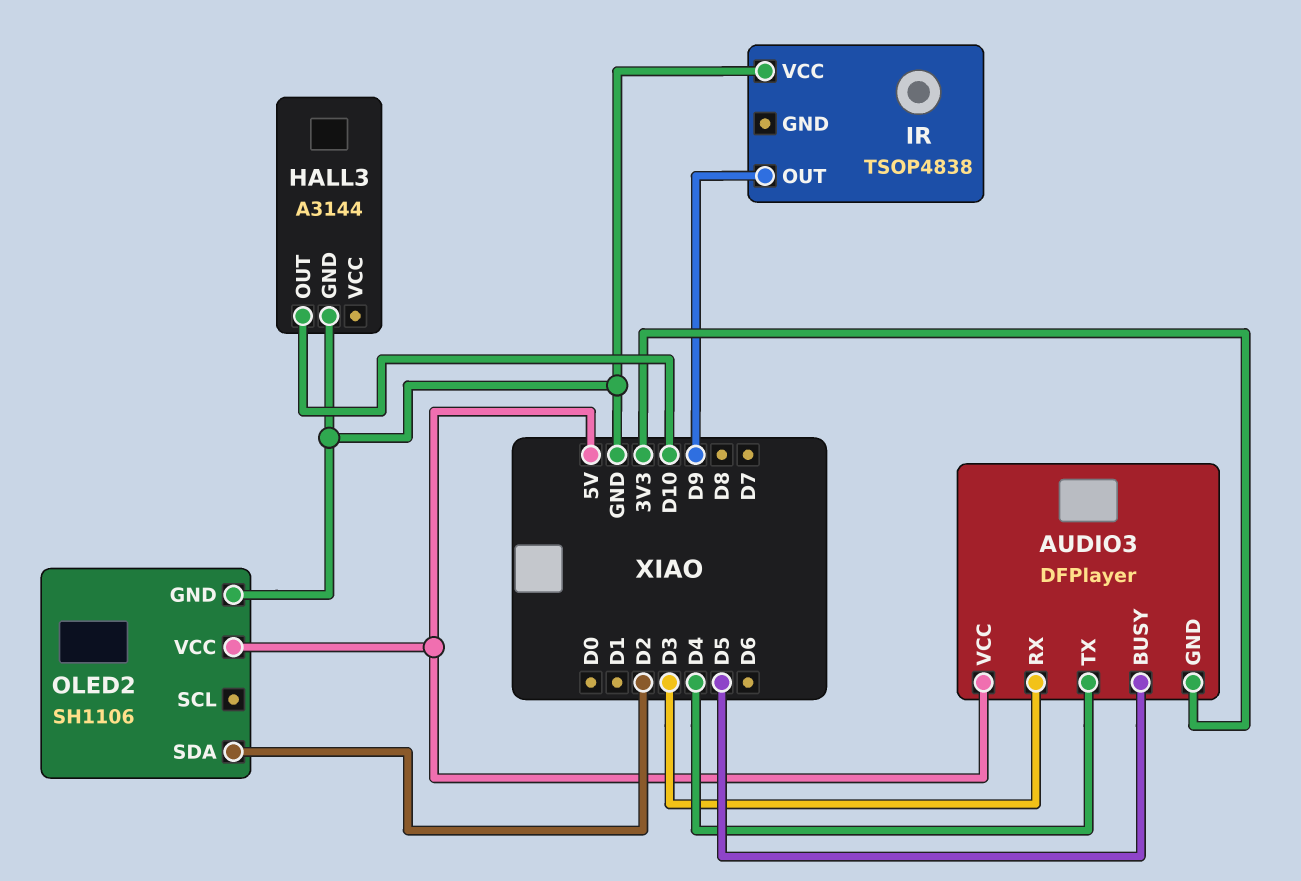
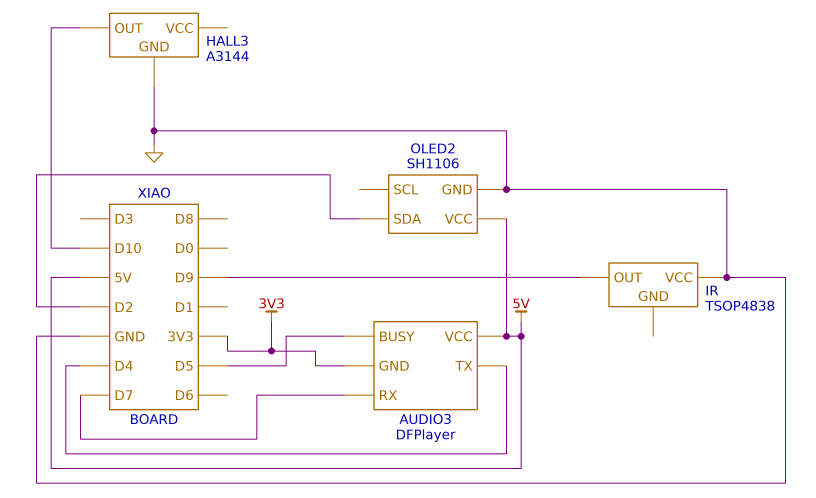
AUDIO3 pin RX: D3 -> D7

